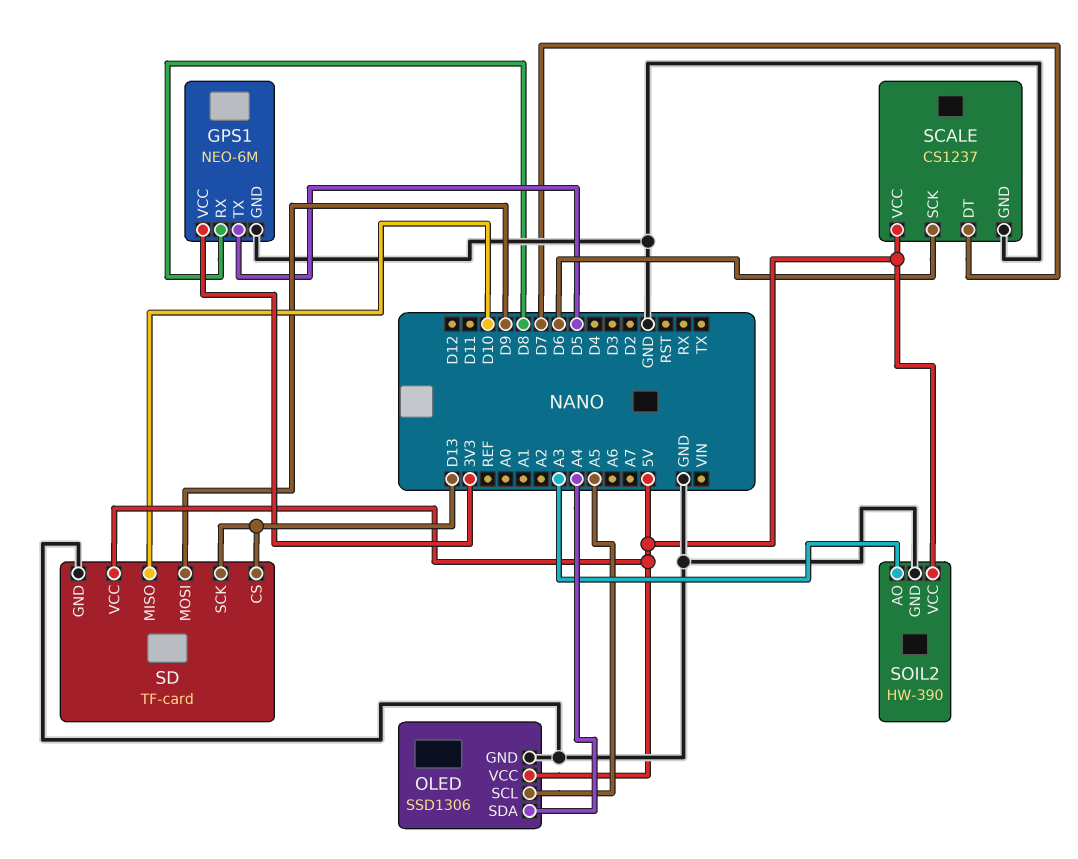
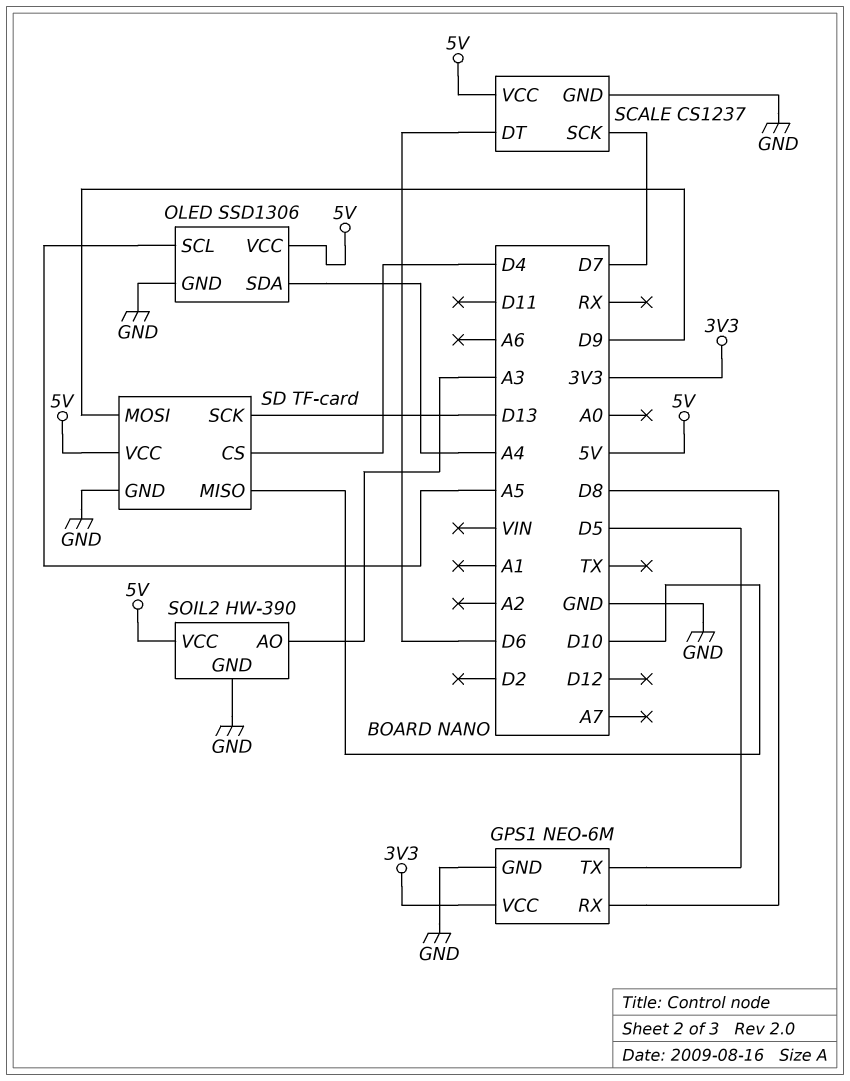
SCALE pin DT: D7 -> D6
SCALE pin SCK: D6 -> D7
SD pin CS: D13 -> D4

